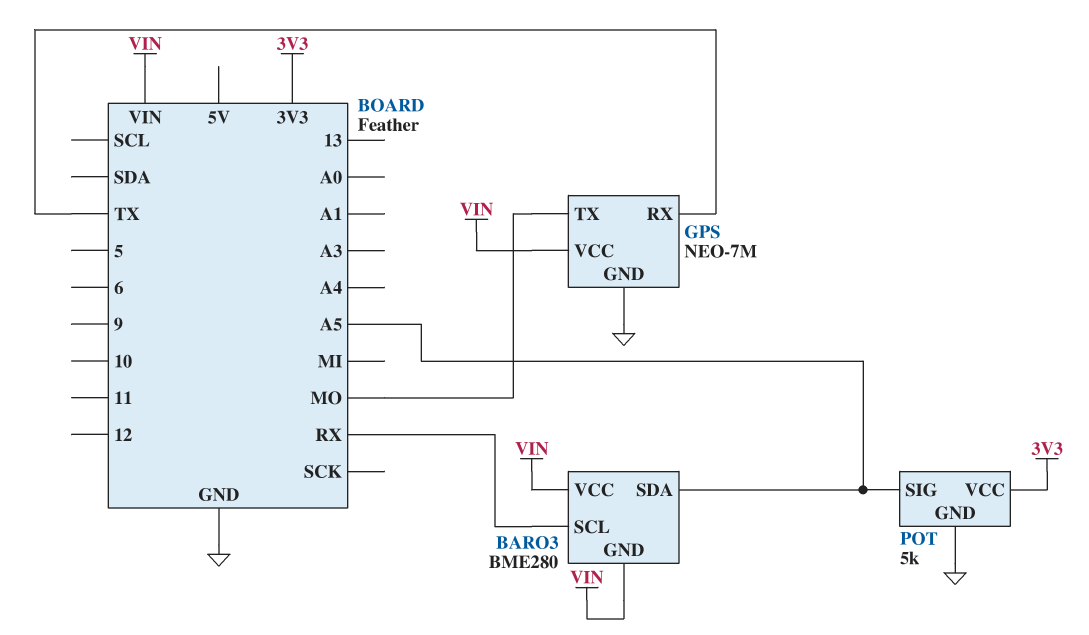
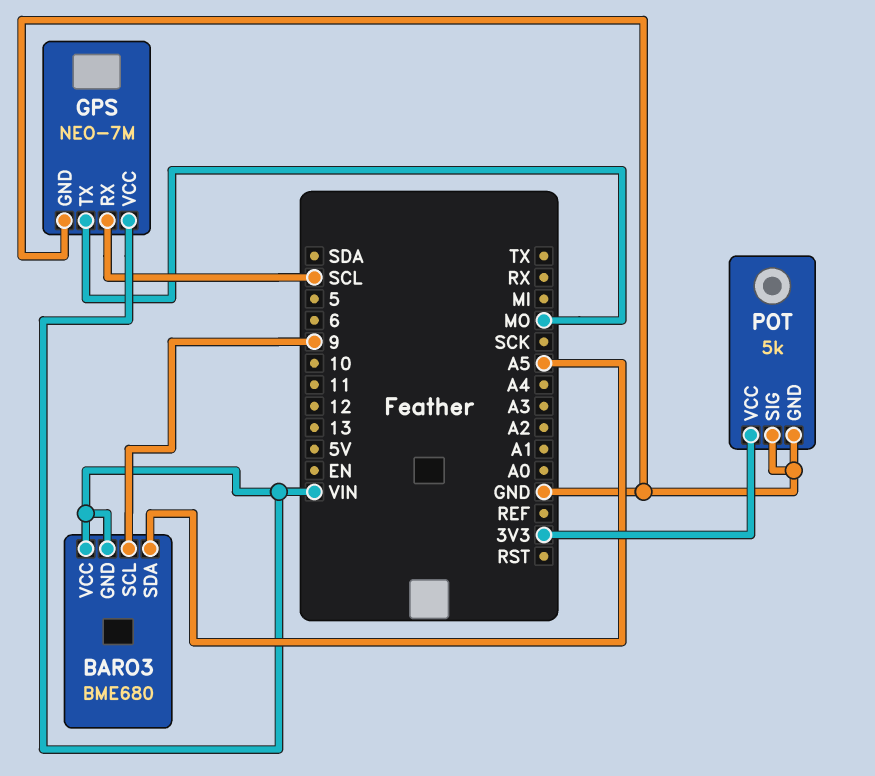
BARO3: BME280 -> BME680
BARO3 pin SCL: RX -> 9
GPS pin RX: TX -> SCL
POT pin SIG: A5 -> GND

